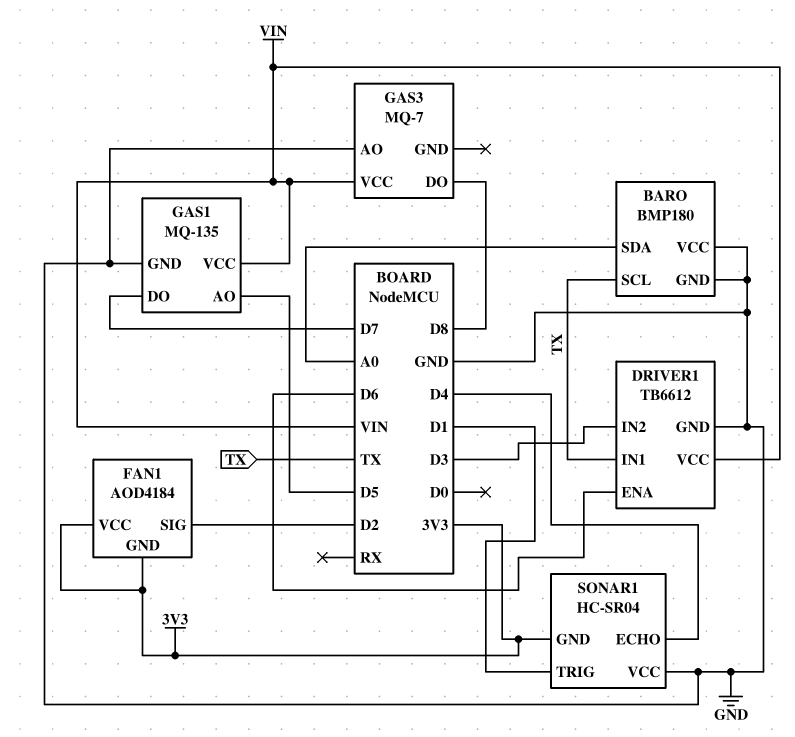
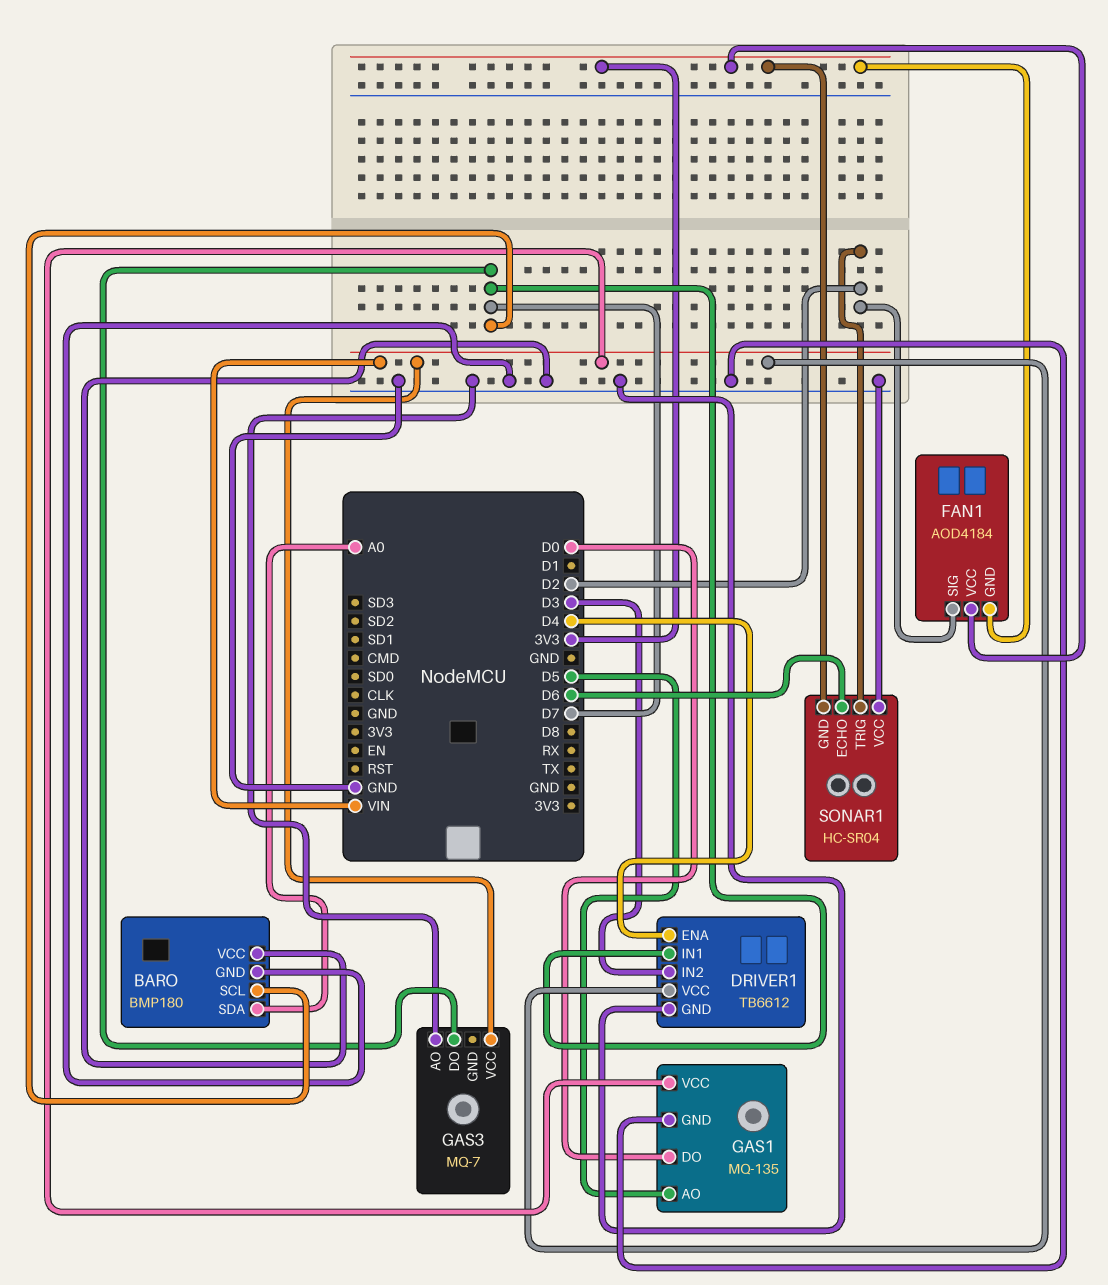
BARO pin SCL: TX -> D7
DRIVER1 pin ENA: D6 -> D4
DRIVER1 pin IN1: TX -> D7
GAS1 pin DO: D7 -> D0
GAS3 pin DO: D8 -> D7
SONAR1 pin ECHO: D4 -> D6
SONAR1 pin TRIG: D1 -> D2

